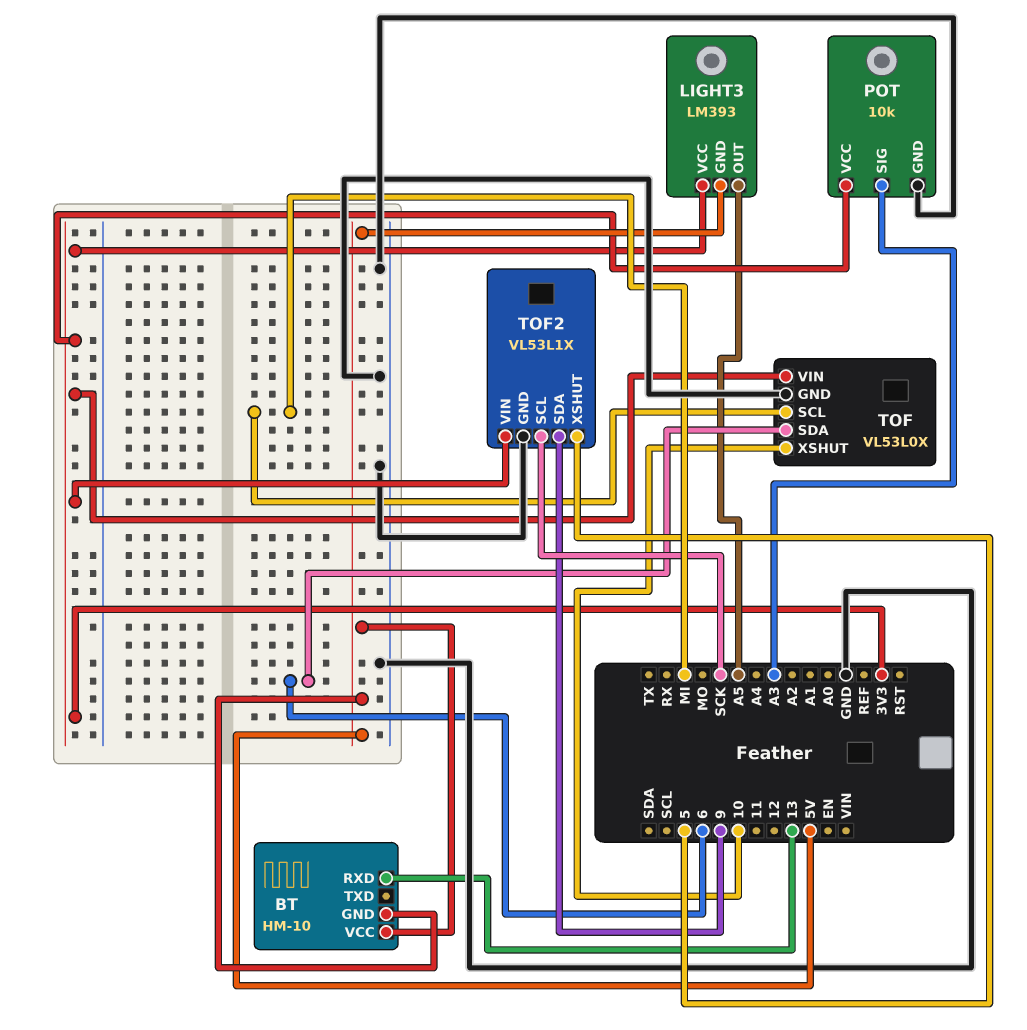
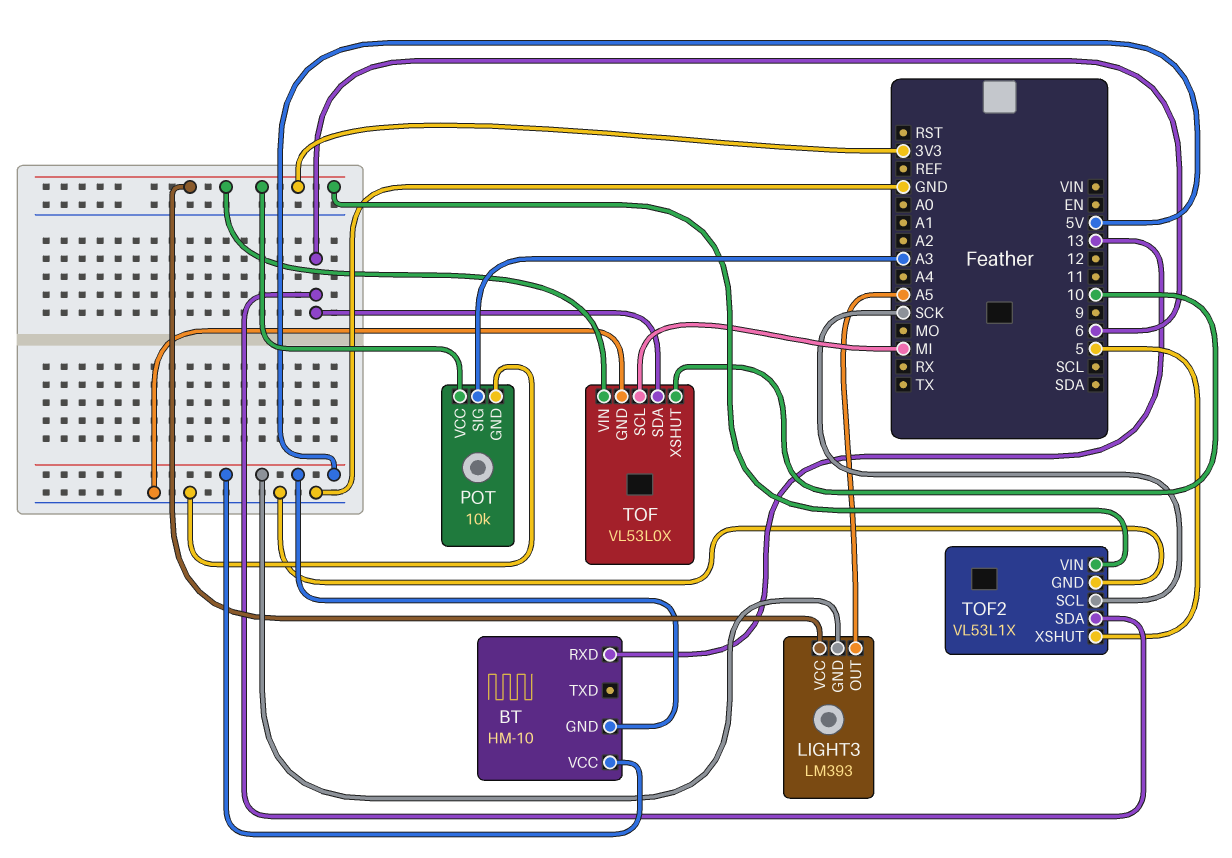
TOF2 pin SDA: 9 -> 6

